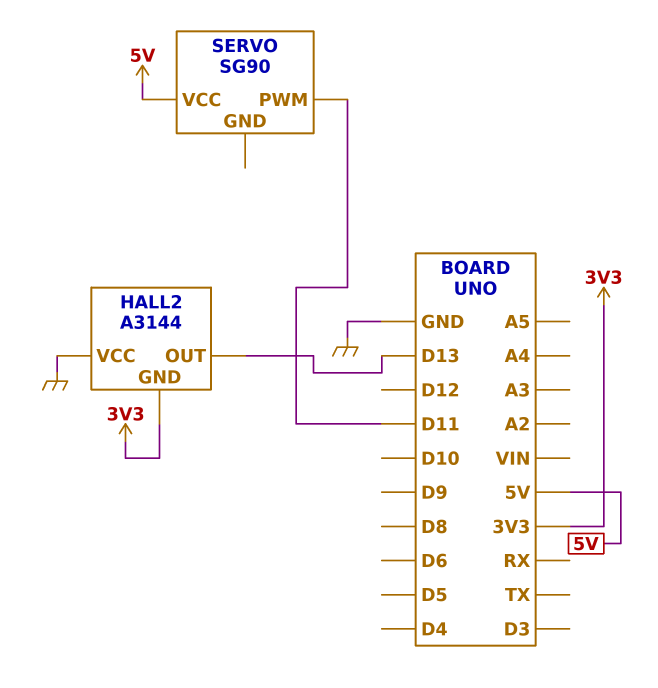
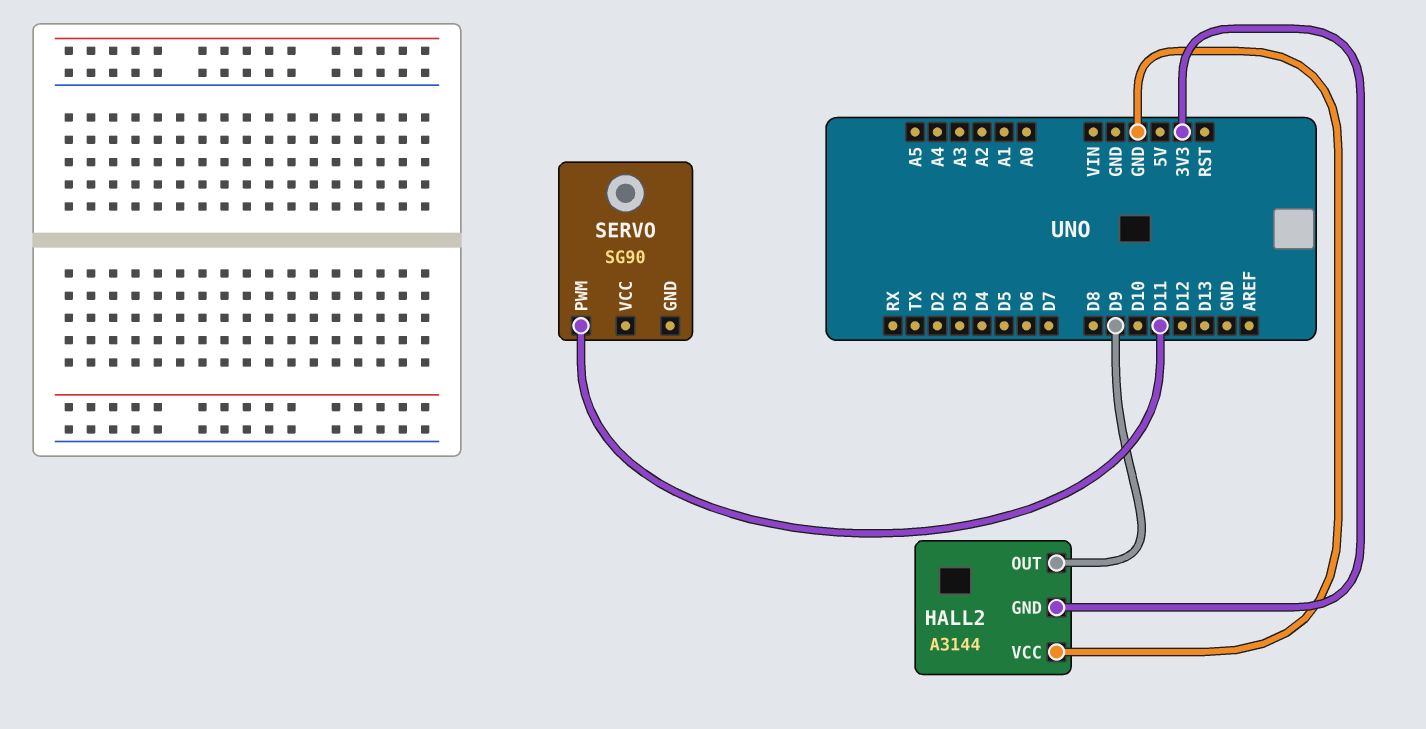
HALL2 pin OUT: D13 -> D9
SERVO pin VCC: 5V -> none

